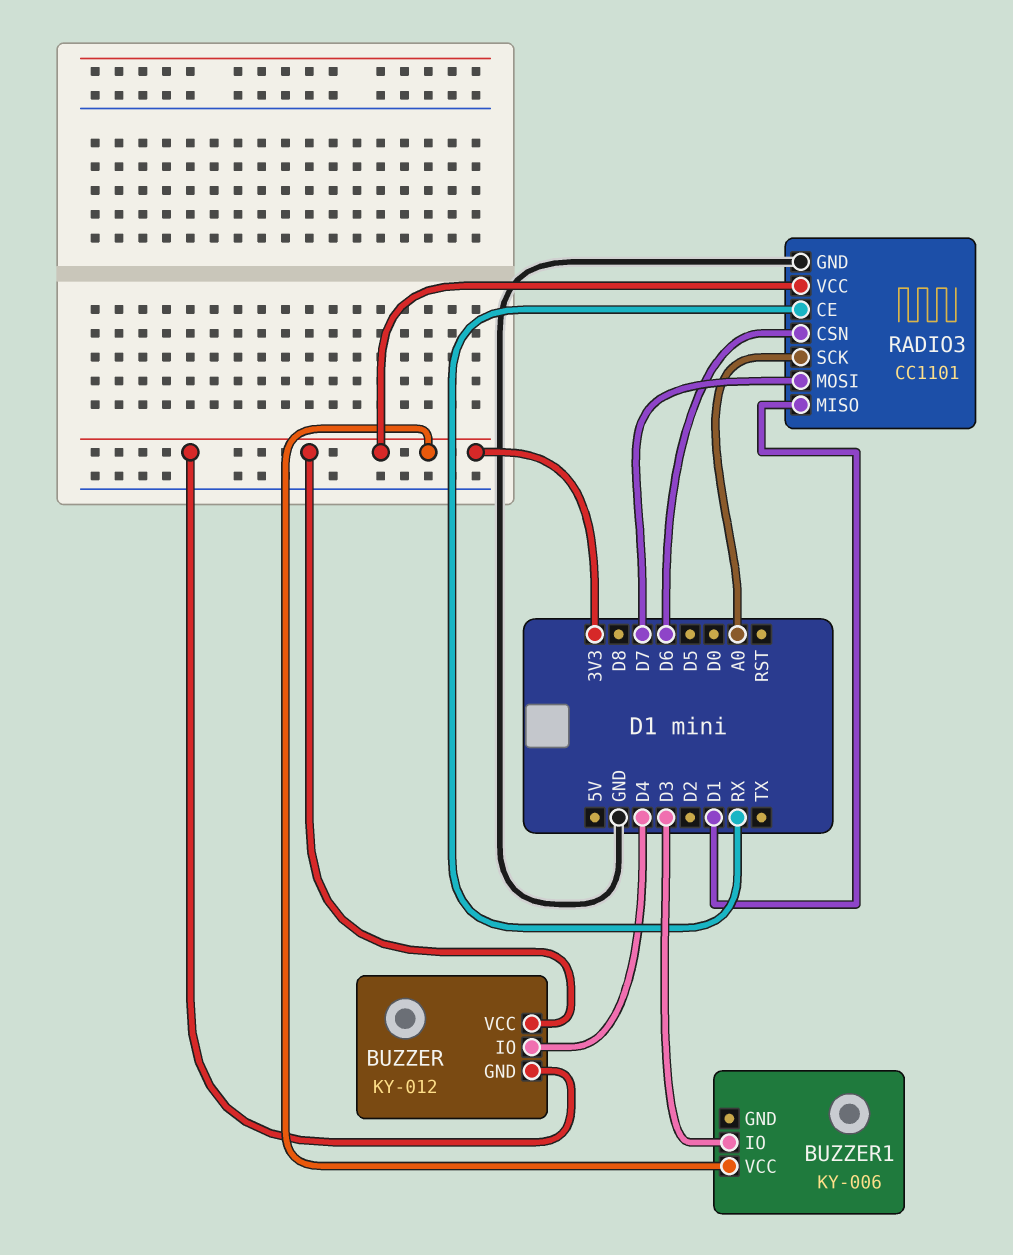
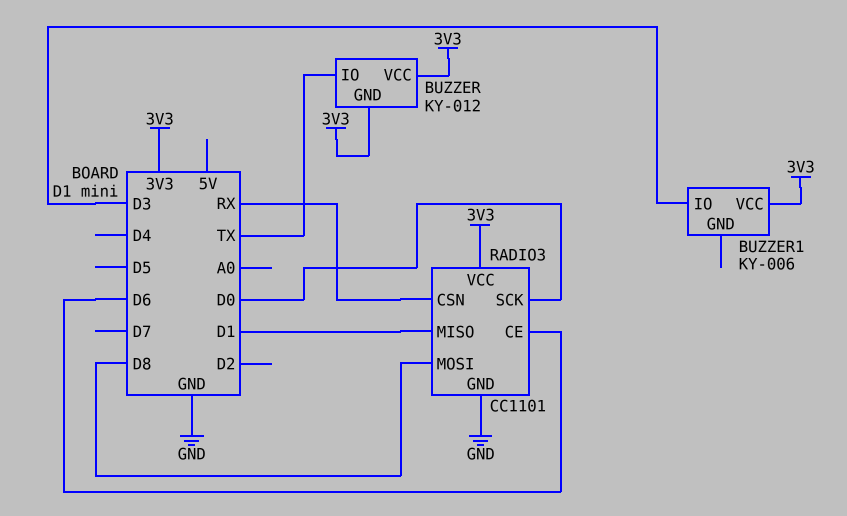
BUZZER pin IO: D4 -> TX
RADIO3 pin CE: RX -> D6
RADIO3 pin CSN: D6 -> RX
RADIO3 pin MOSI: D7 -> D8
RADIO3 pin SCK: A0 -> D0

